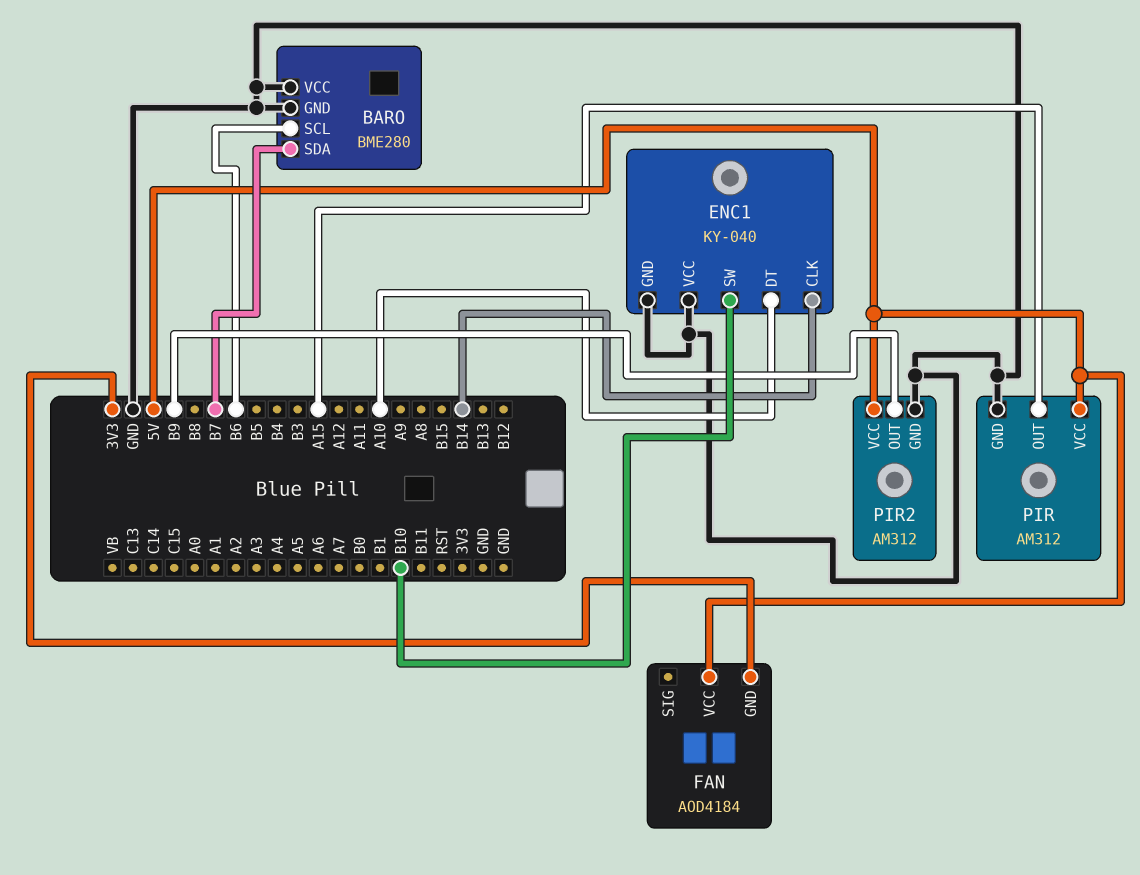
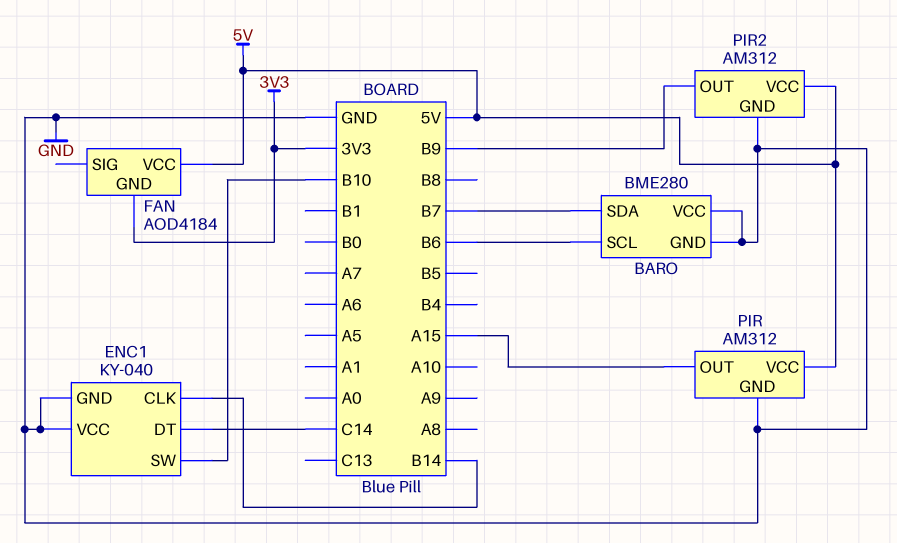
ENC1 pin DT: A10 -> C14

